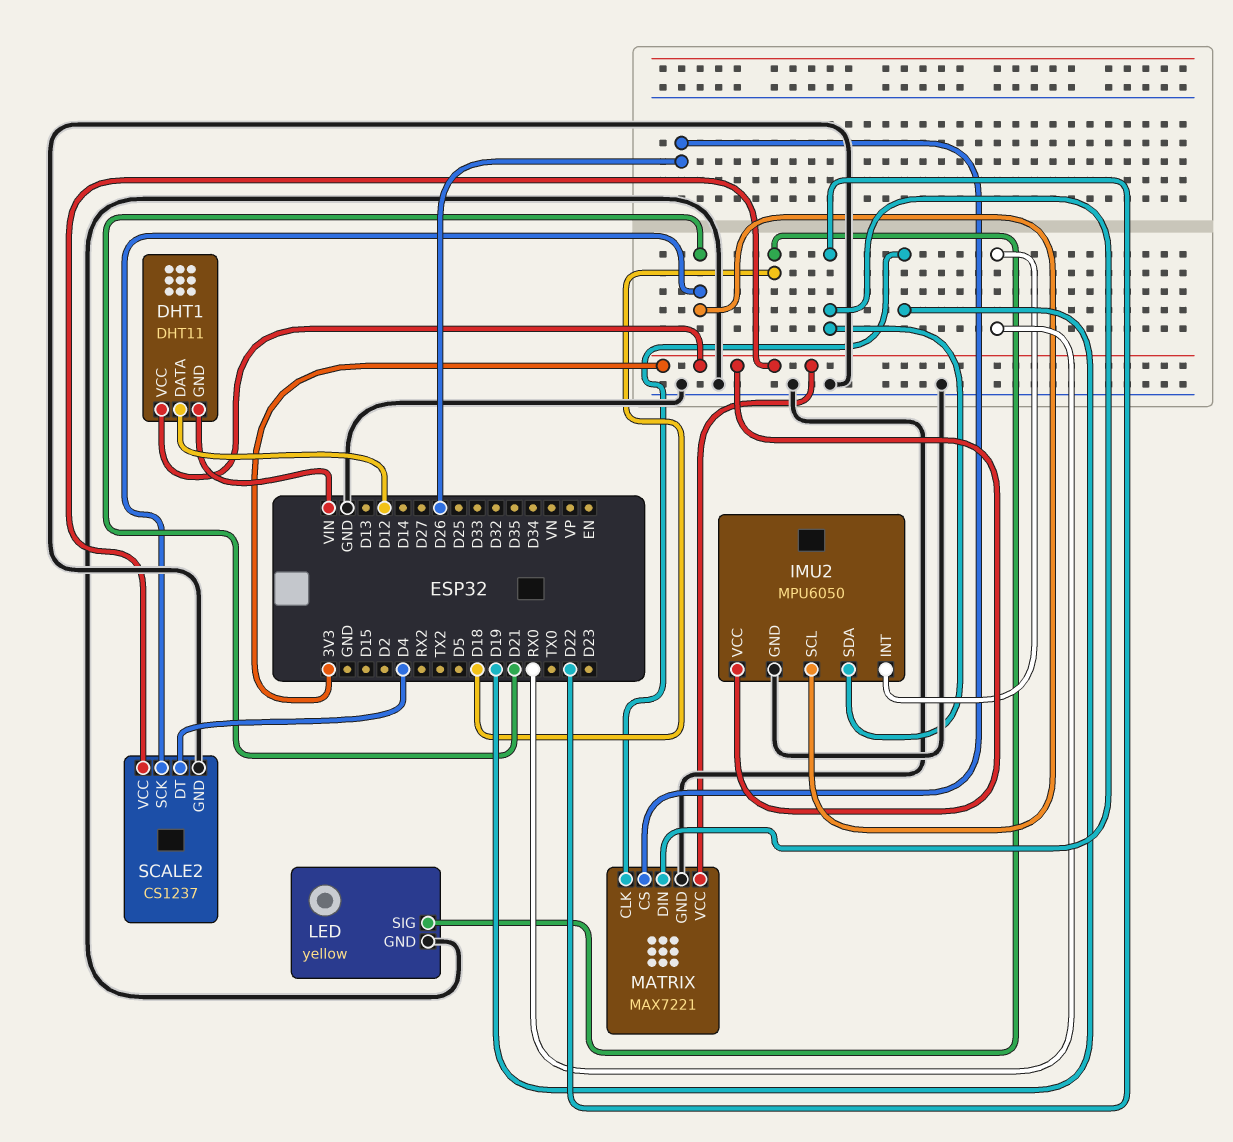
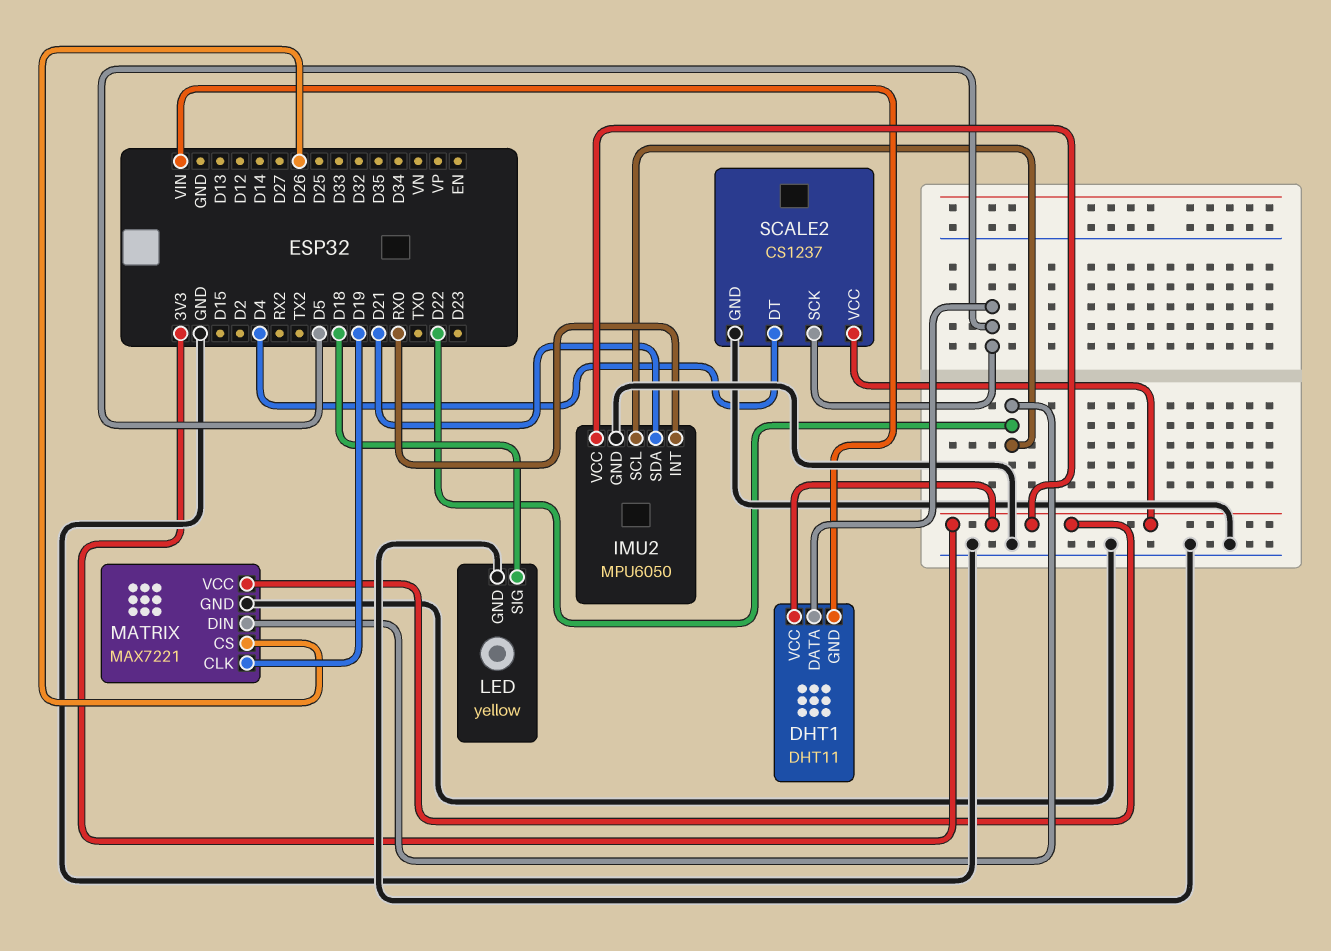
DHT1 pin DATA: D12 -> D5
IMU2 pin SCL: D21 -> D22
IMU2 pin SDA: D22 -> D21
SCALE2 pin SCK: D21 -> D5

